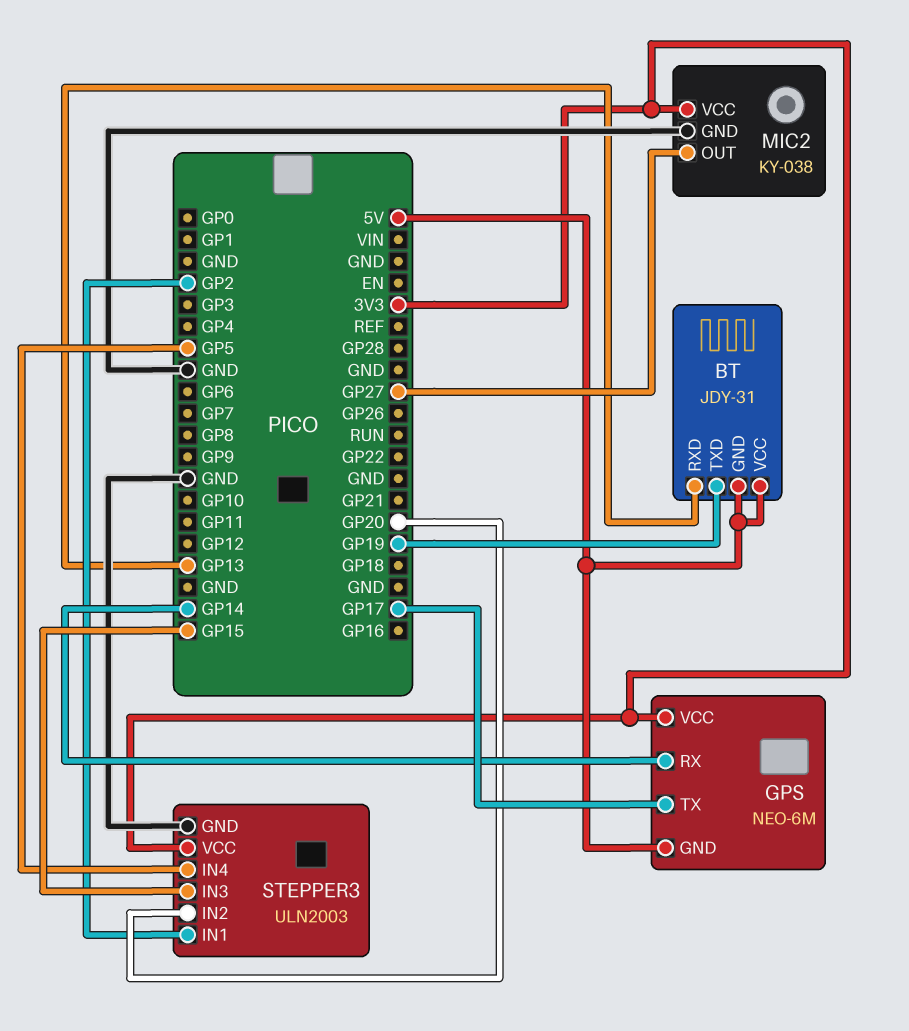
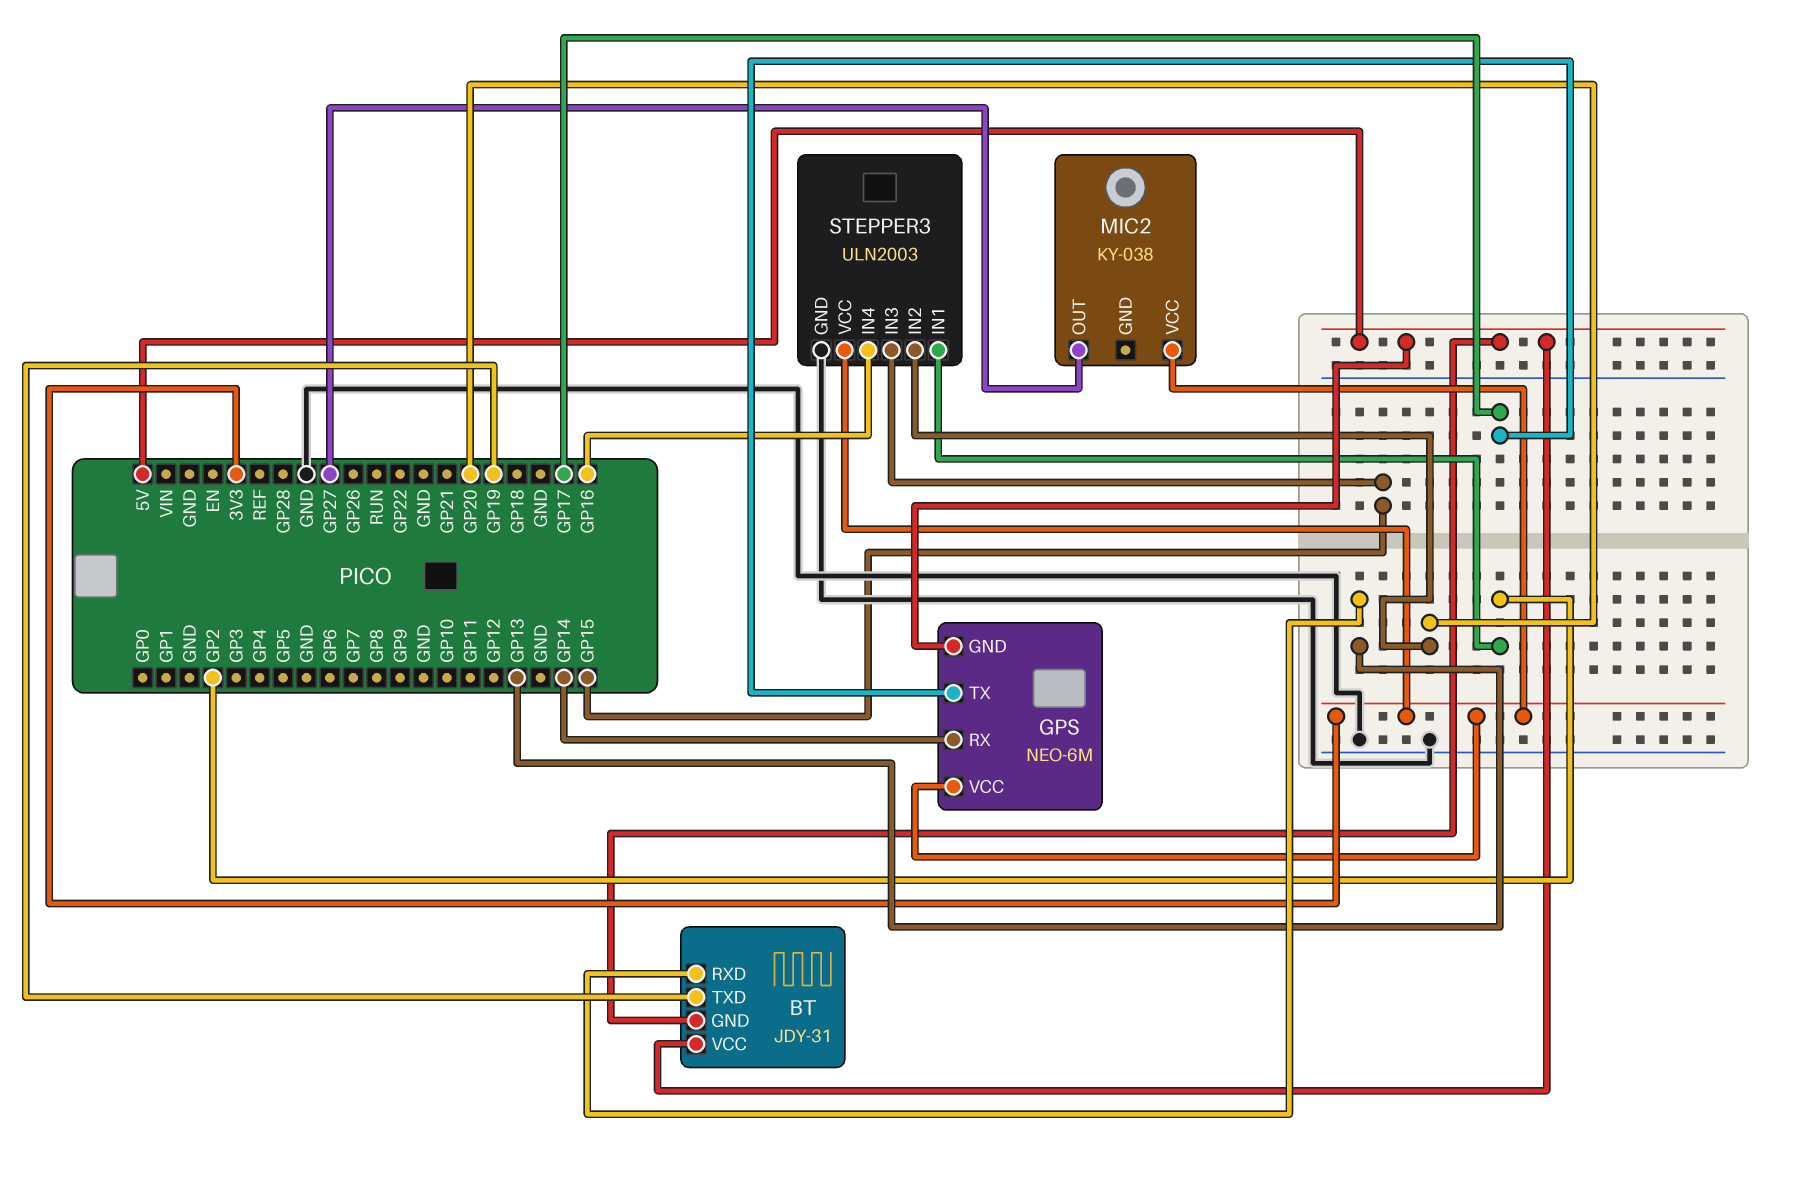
MIC2 pin GND: GND -> none
STEPPER3 pin IN4: GP5 -> GP16

